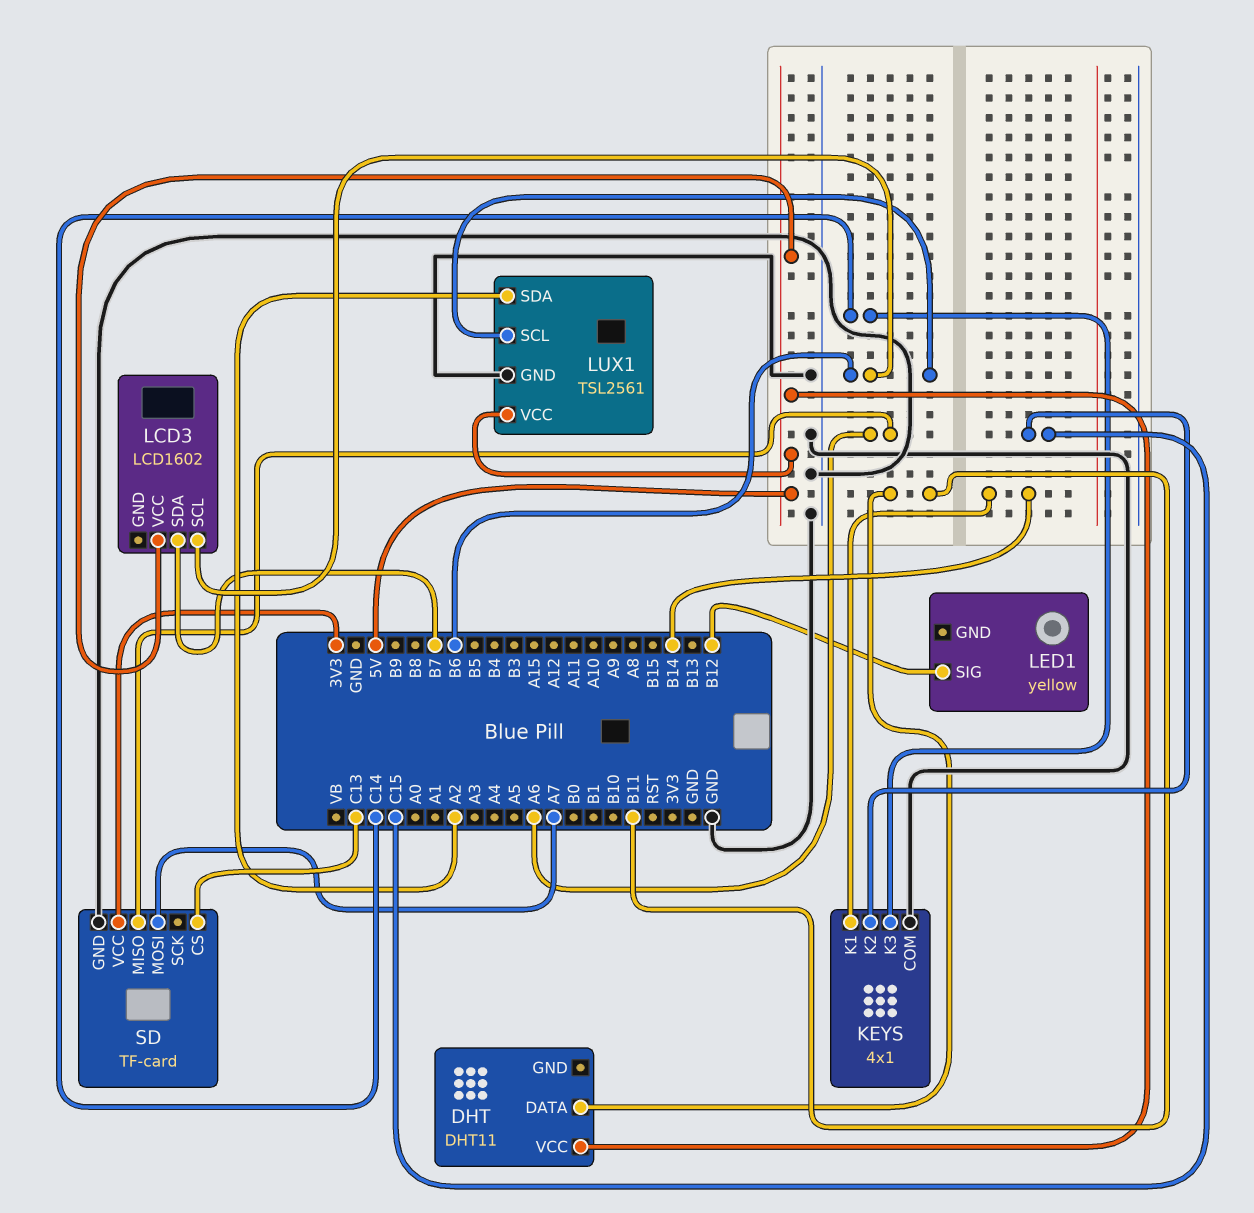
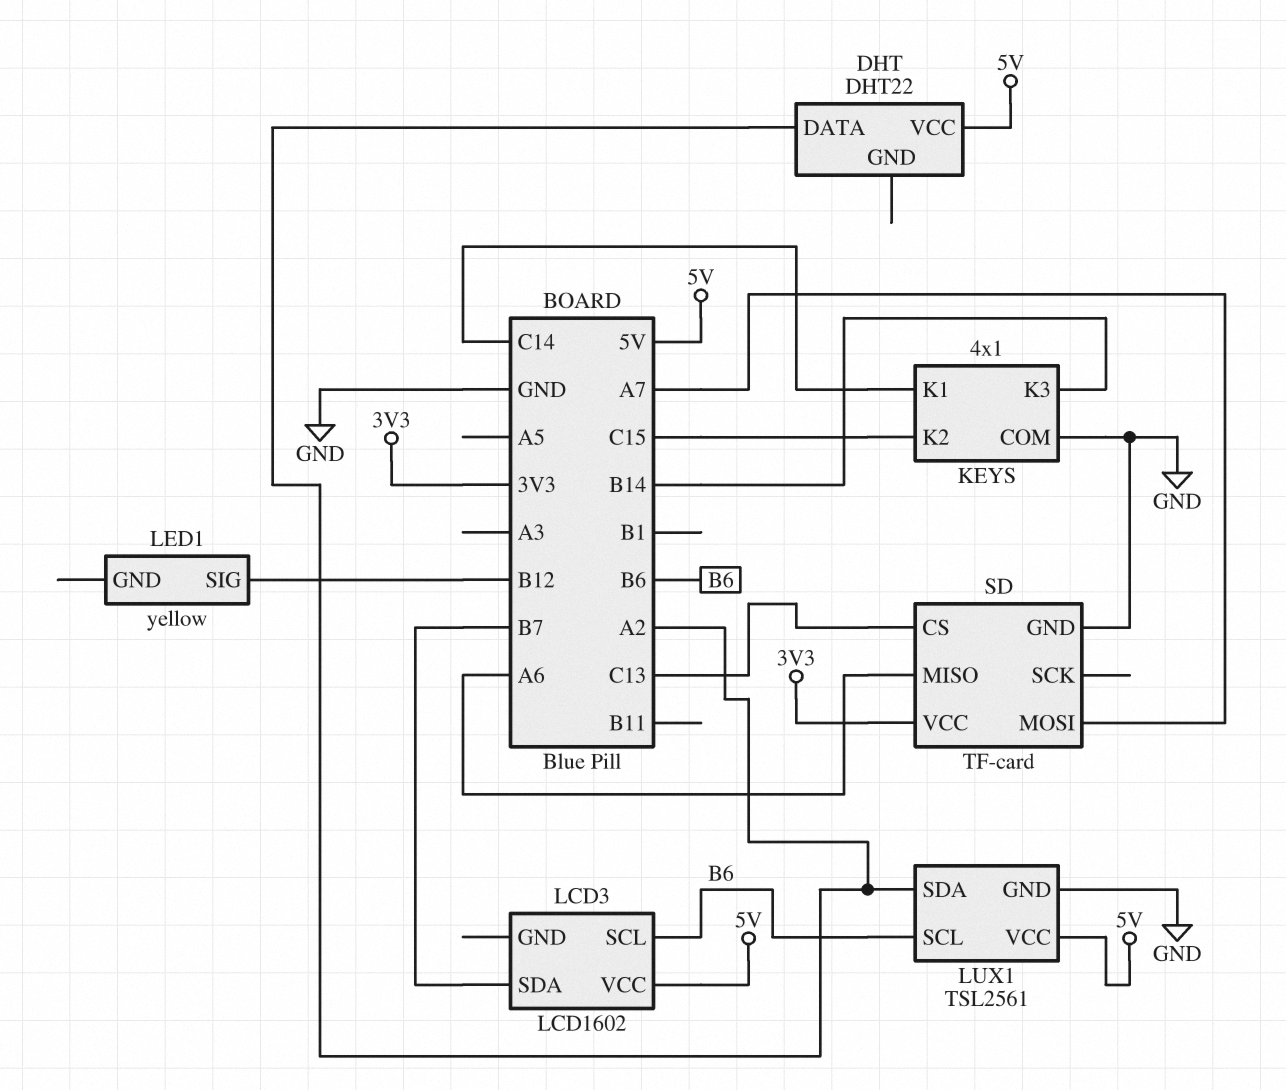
DHT: DHT11 -> DHT22
DHT pin DATA: B11 -> A2
KEYS pin K1: B14 -> C14
KEYS pin K3: C14 -> B14

